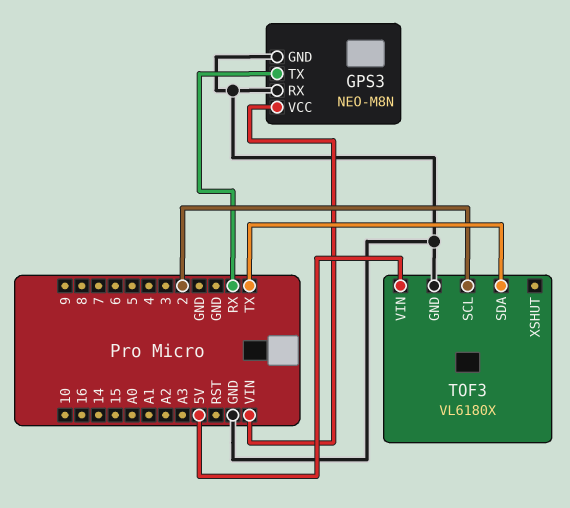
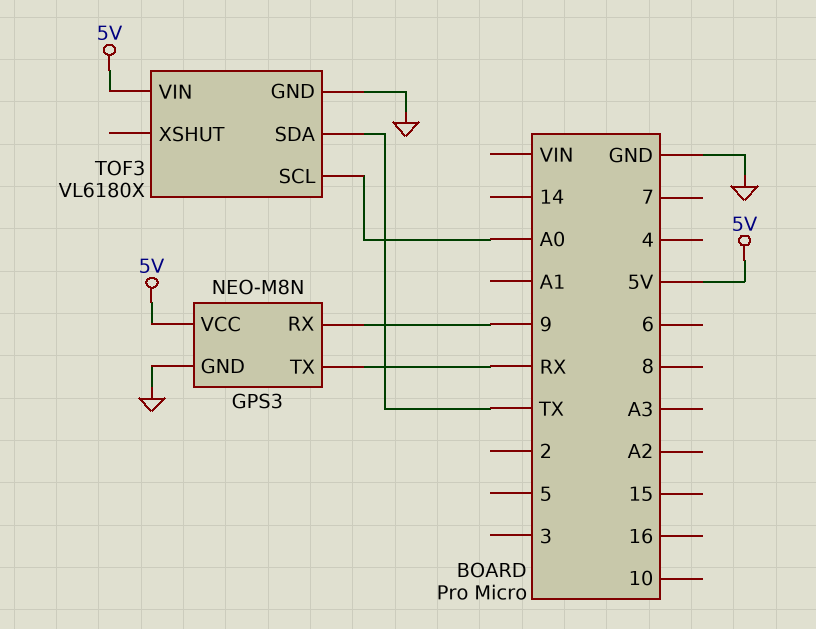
GPS3 pin RX: GND -> 9
GPS3 pin VCC: VIN -> 5V
TOF3 pin SCL: 2 -> A0

